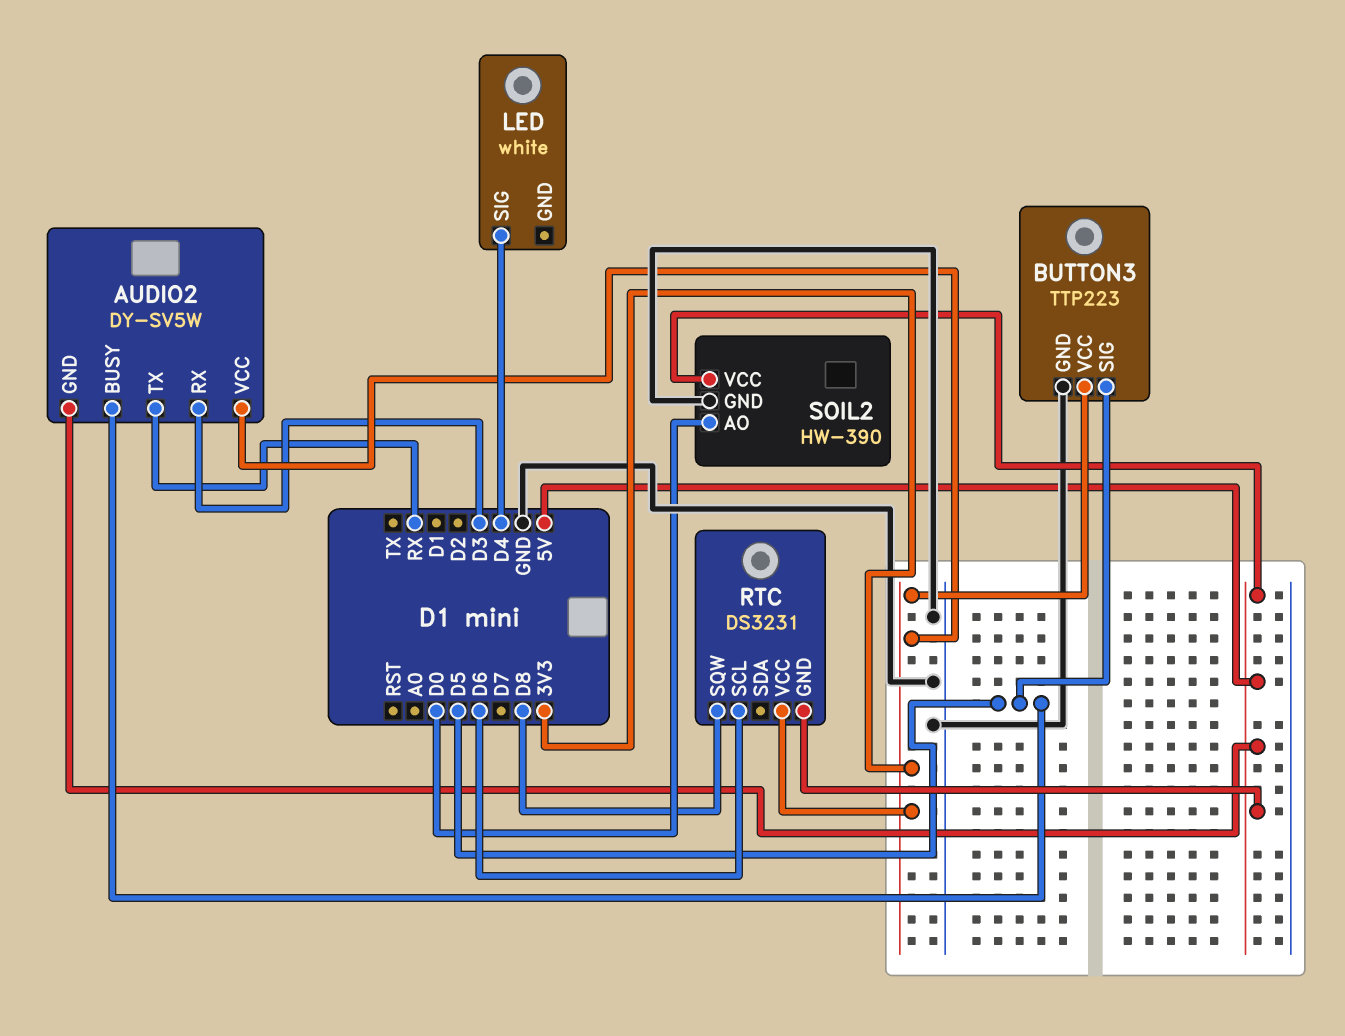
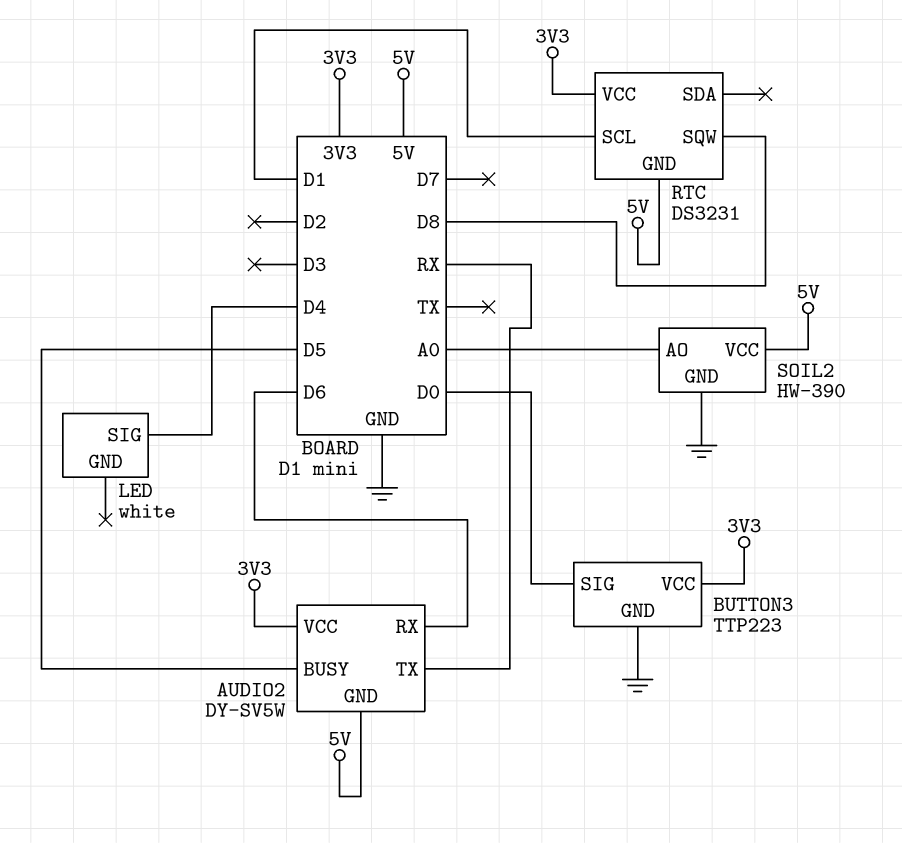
AUDIO2 pin RX: D3 -> D6
BUTTON3 pin SIG: D5 -> D0
RTC pin SCL: D6 -> D1
SOIL2 pin AO: D0 -> A0

